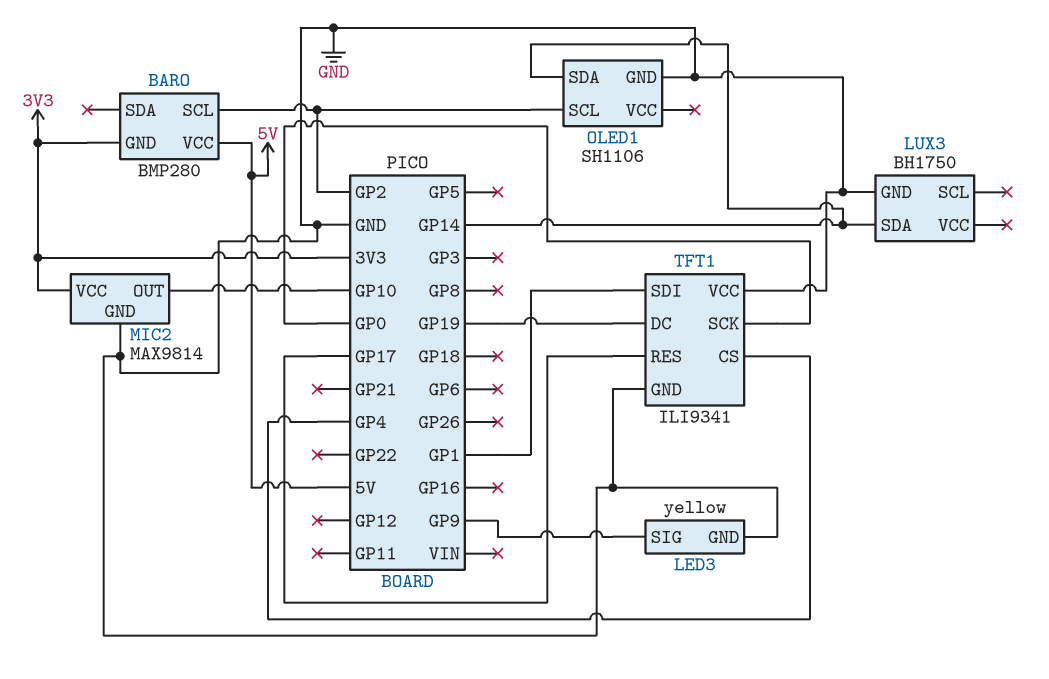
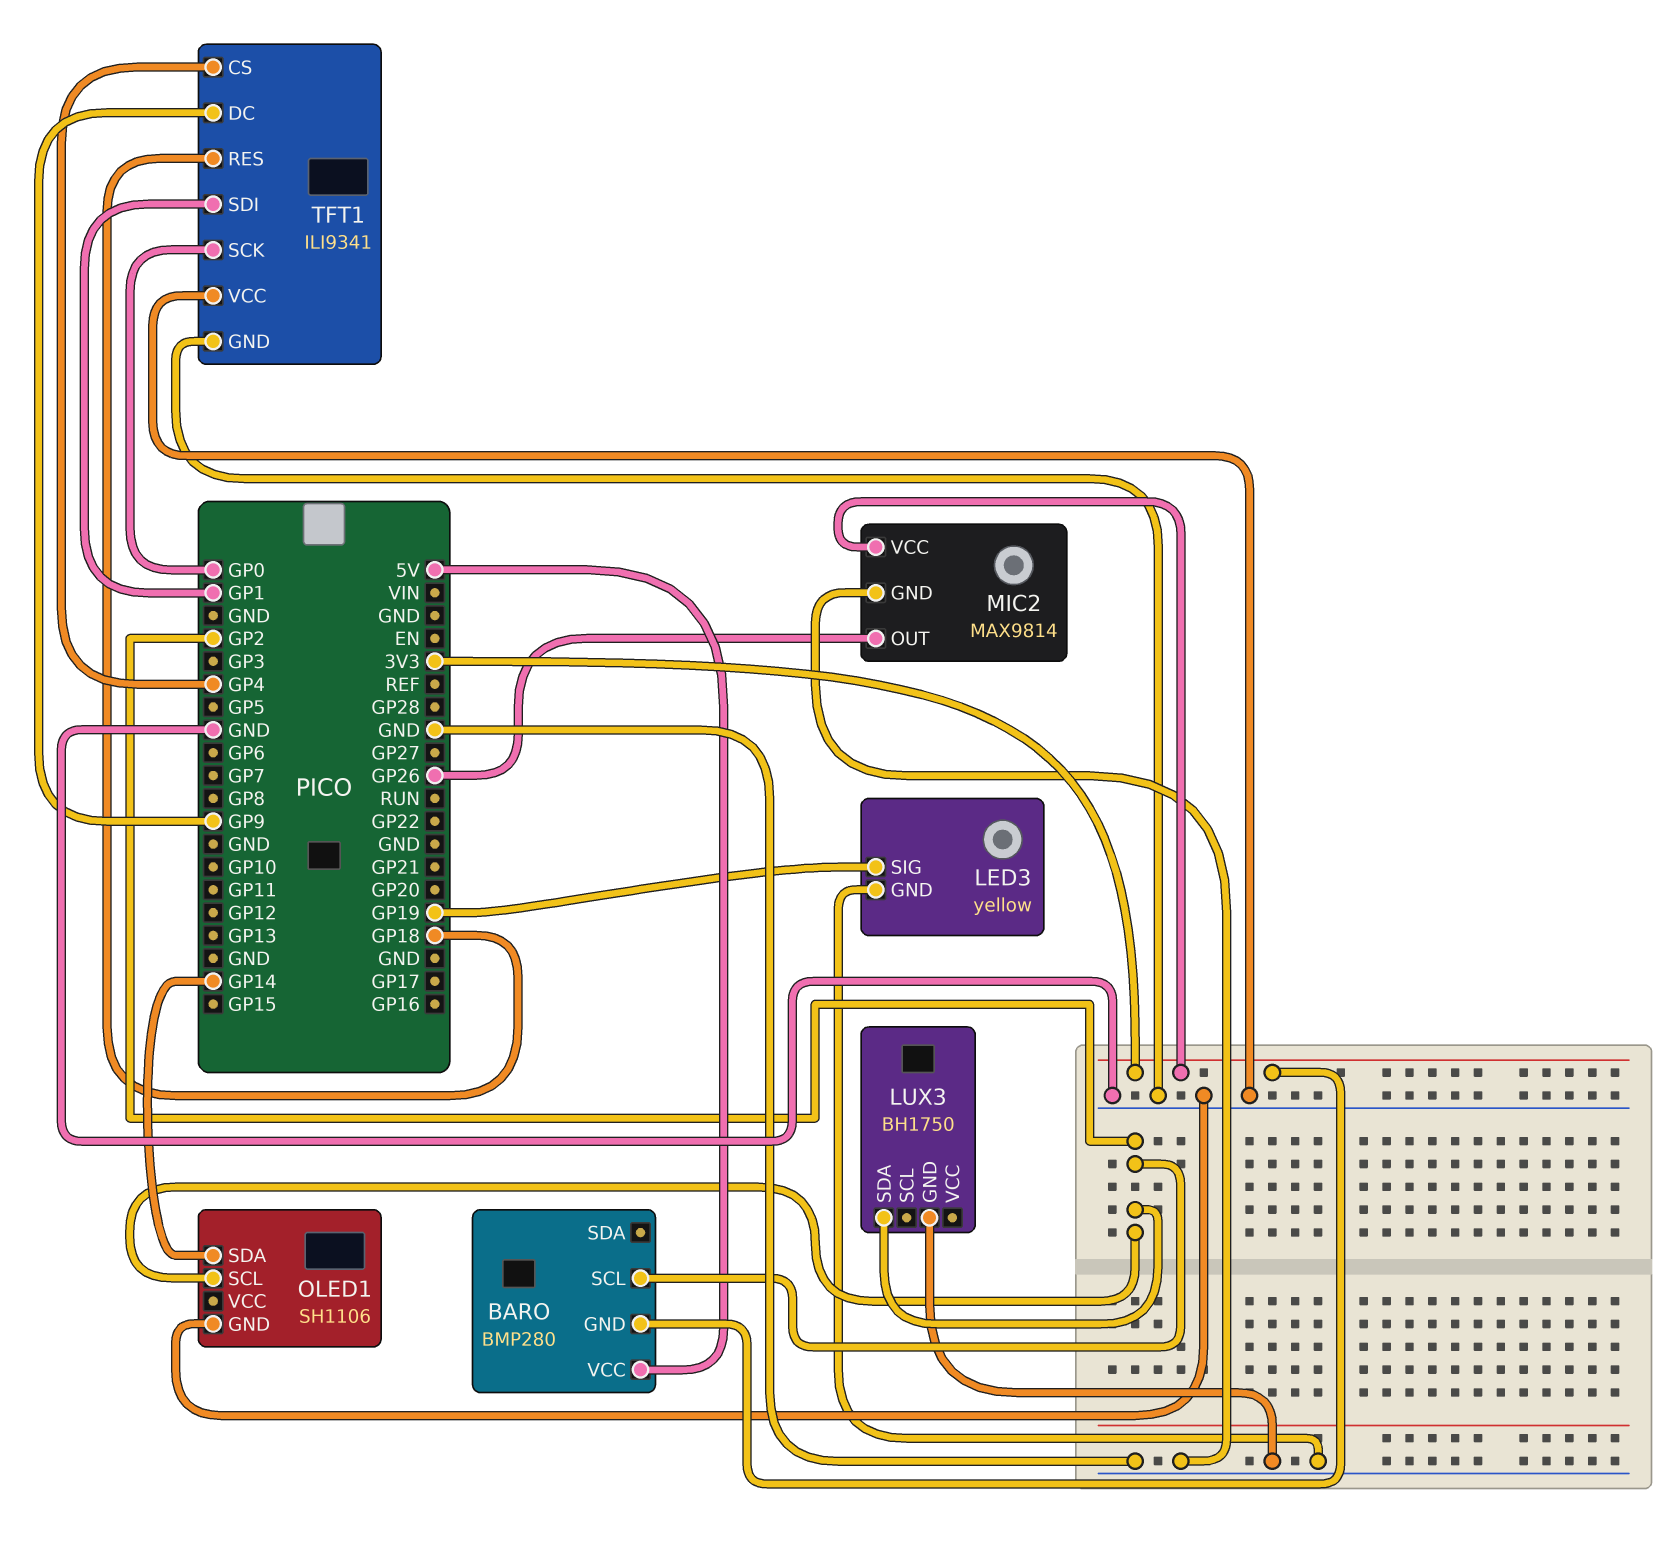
LED3 pin SIG: GP9 -> GP19
LUX3 pin SDA: GP14 -> GP2
MIC2 pin OUT: GP10 -> GP26
TFT1 pin DC: GP19 -> GP9
TFT1 pin RES: GP17 -> GP18

